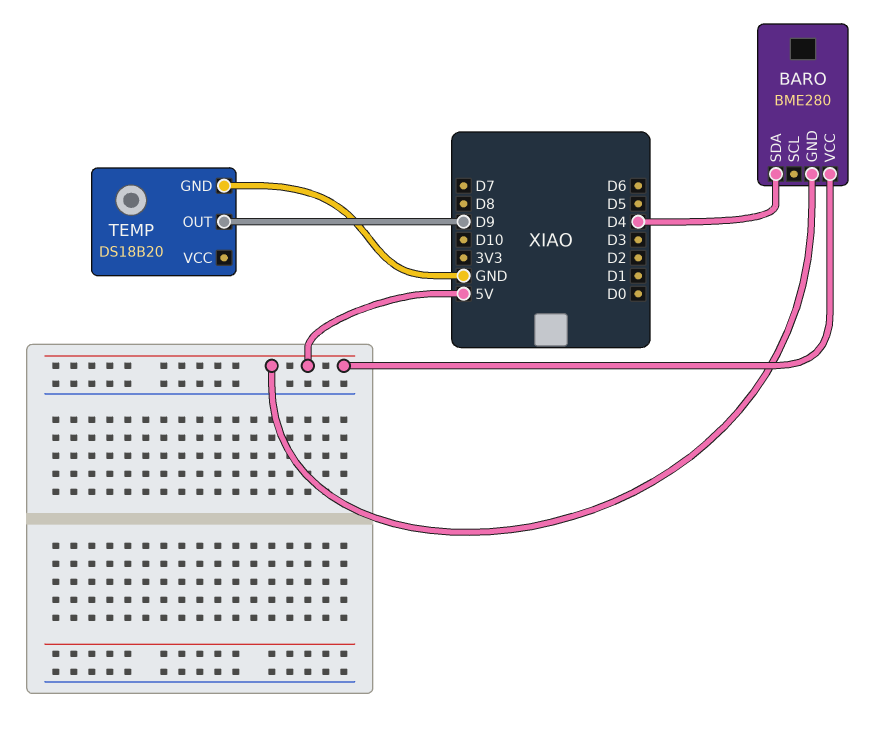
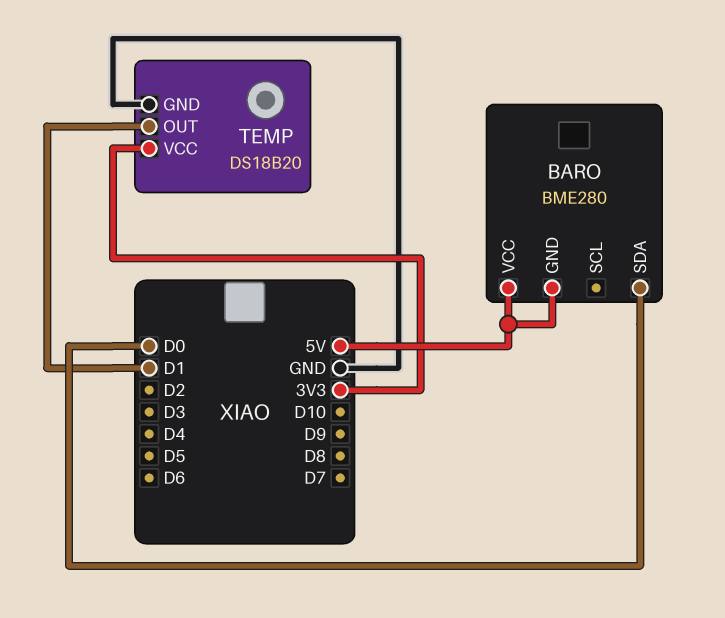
BARO pin SDA: D4 -> D0
TEMP pin OUT: D9 -> D1
TEMP pin VCC: none -> 3V3

